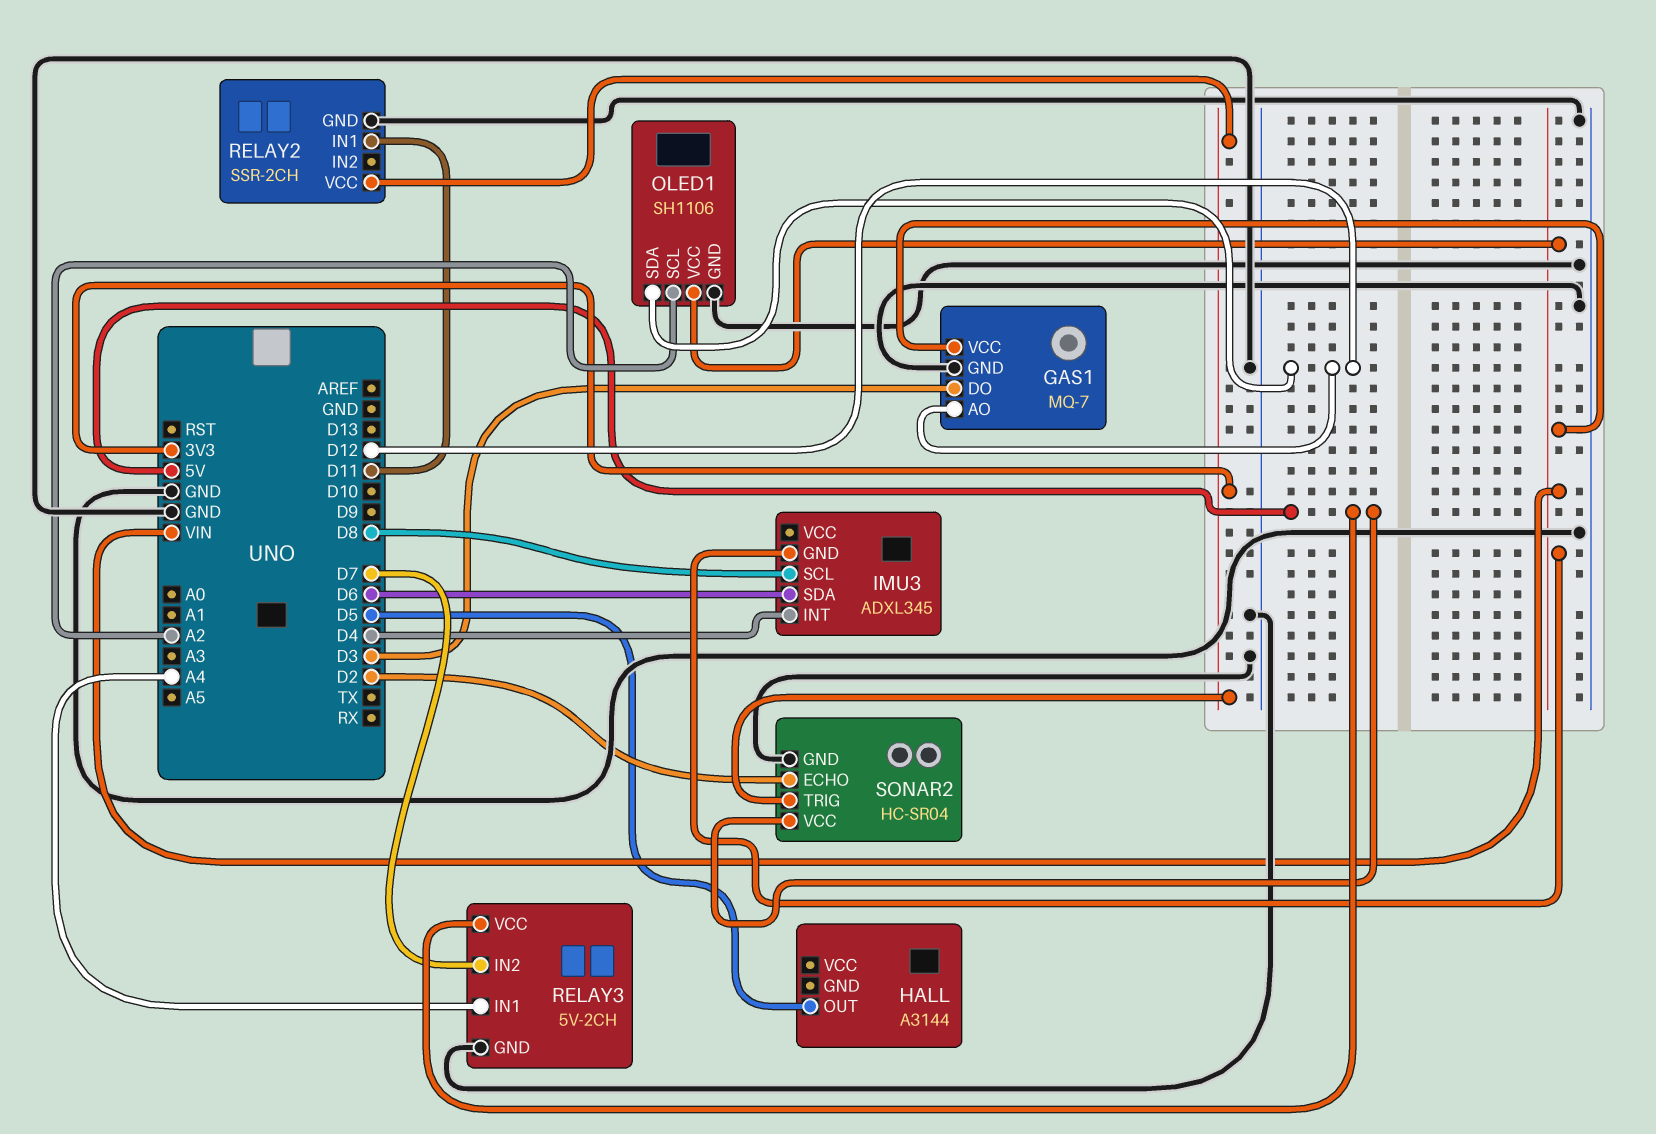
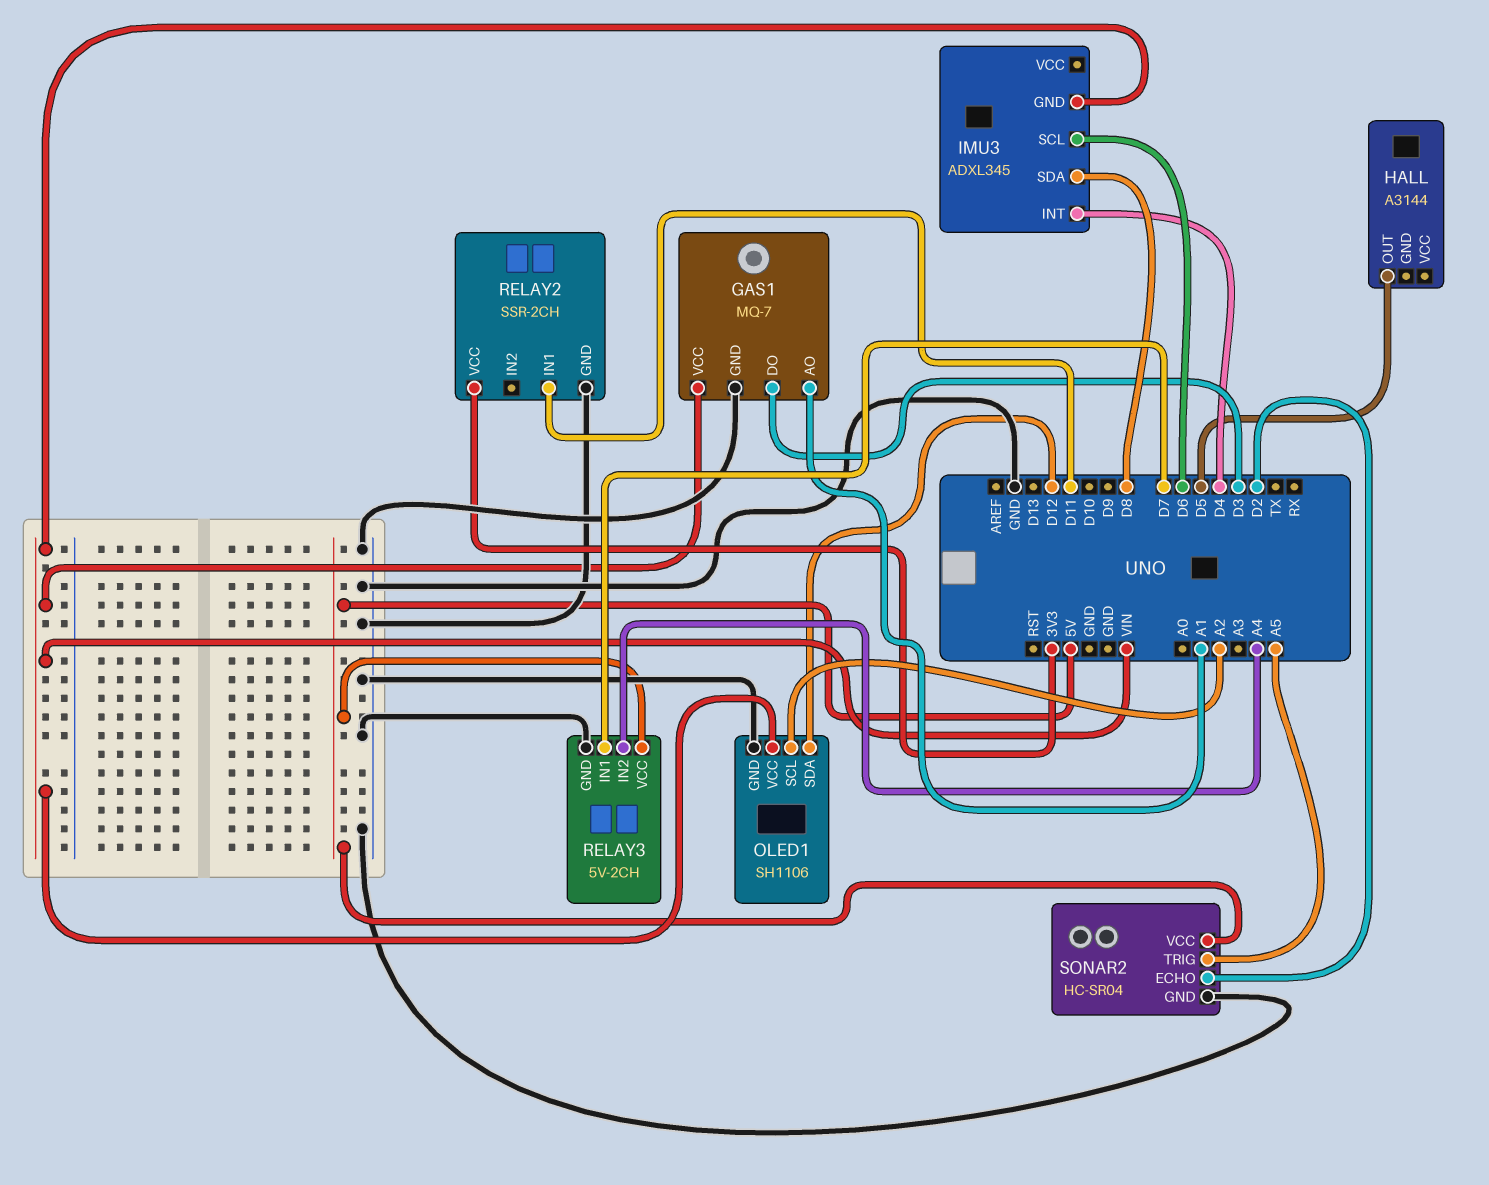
GAS1 pin AO: D12 -> A1
IMU3 pin SCL: D8 -> D6
IMU3 pin SDA: D6 -> D8
RELAY3 pin IN1: A4 -> D7
RELAY3 pin IN2: D7 -> A4
SONAR2 pin TRIG: 3V3 -> A5

